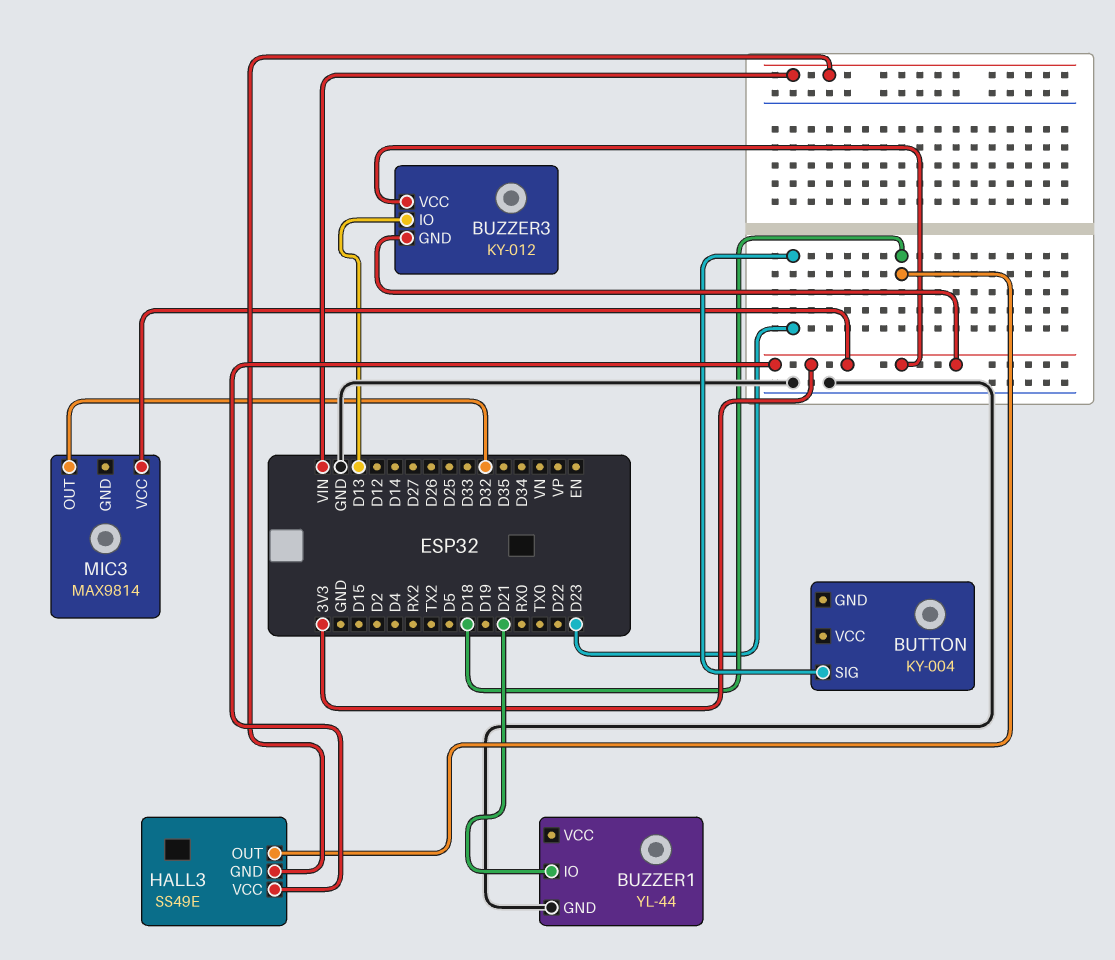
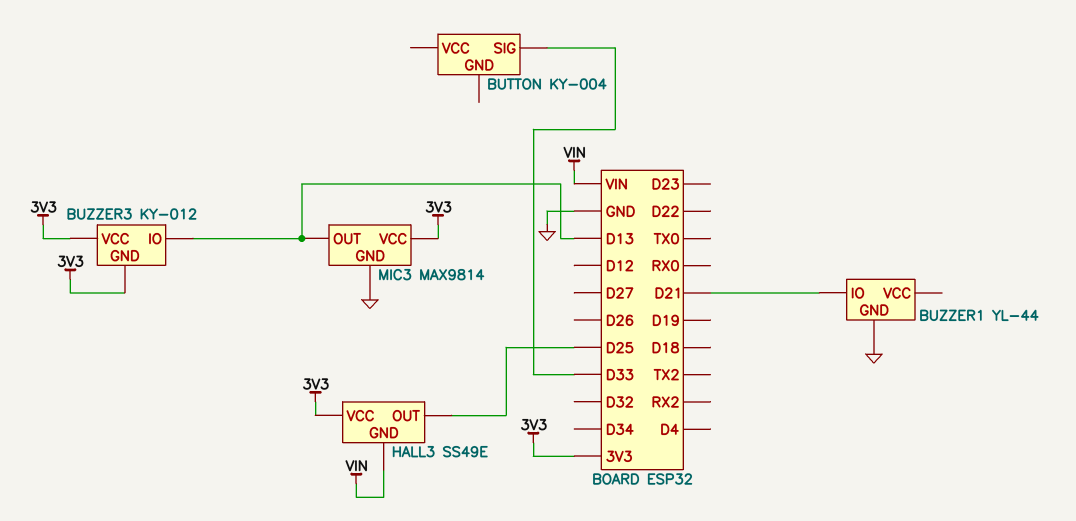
BUTTON pin SIG: D23 -> D33
HALL3 pin OUT: D18 -> D25
MIC3 pin GND: none -> GND
MIC3 pin OUT: D32 -> D13

